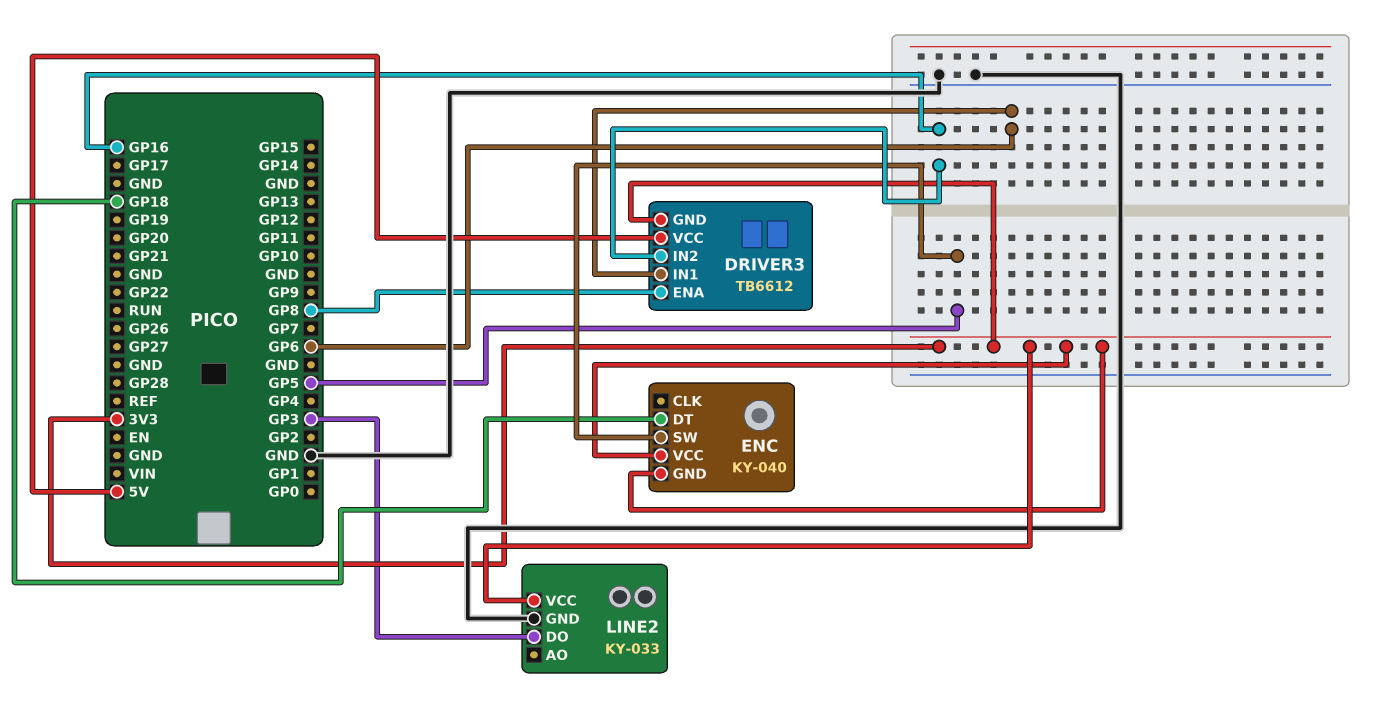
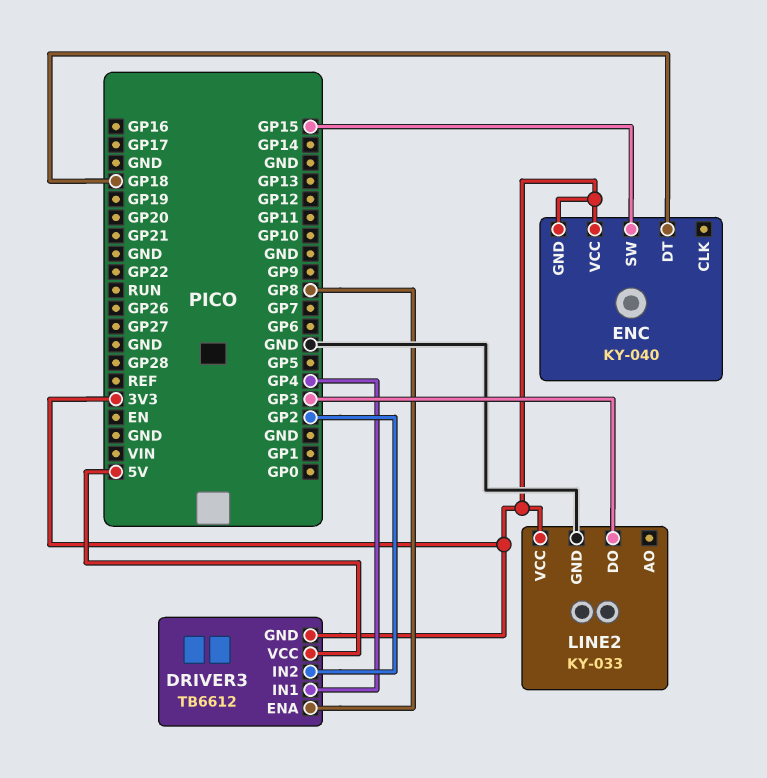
DRIVER3 pin IN1: GP6 -> GP4
DRIVER3 pin IN2: GP16 -> GP2
ENC pin SW: GP5 -> GP15

